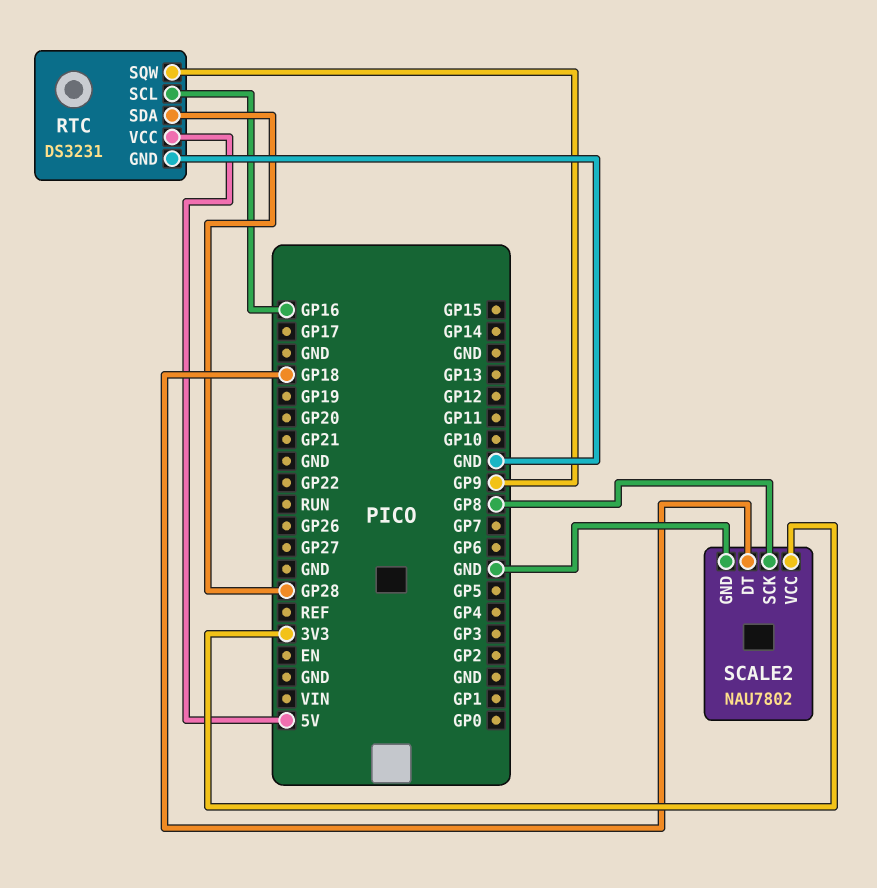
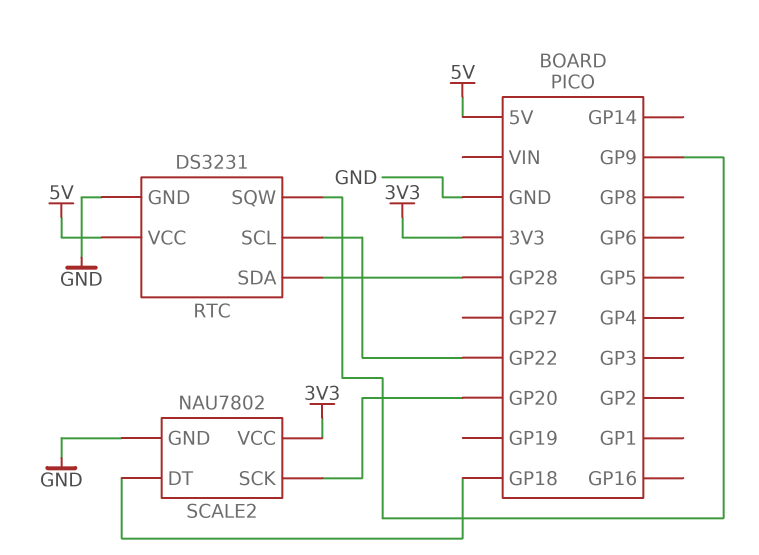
RTC pin SCL: GP16 -> GP22
SCALE2 pin SCK: GP8 -> GP20

